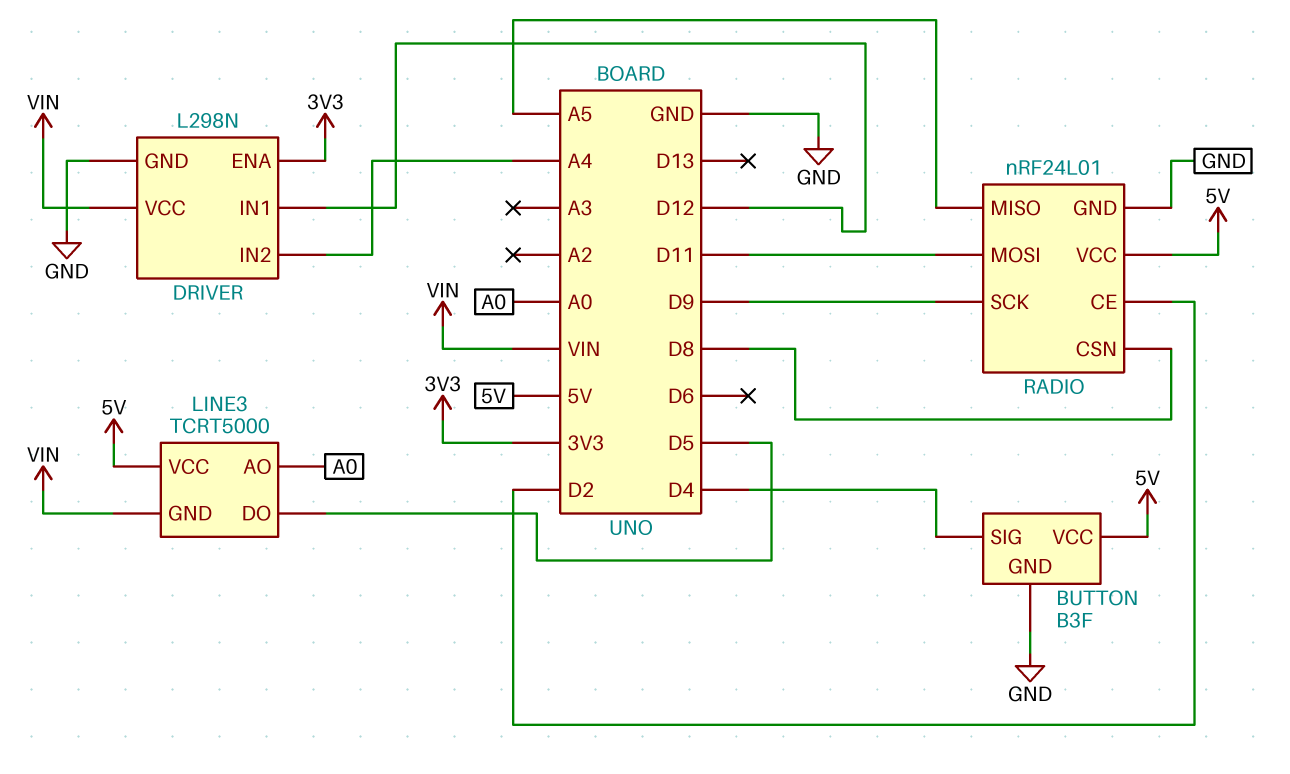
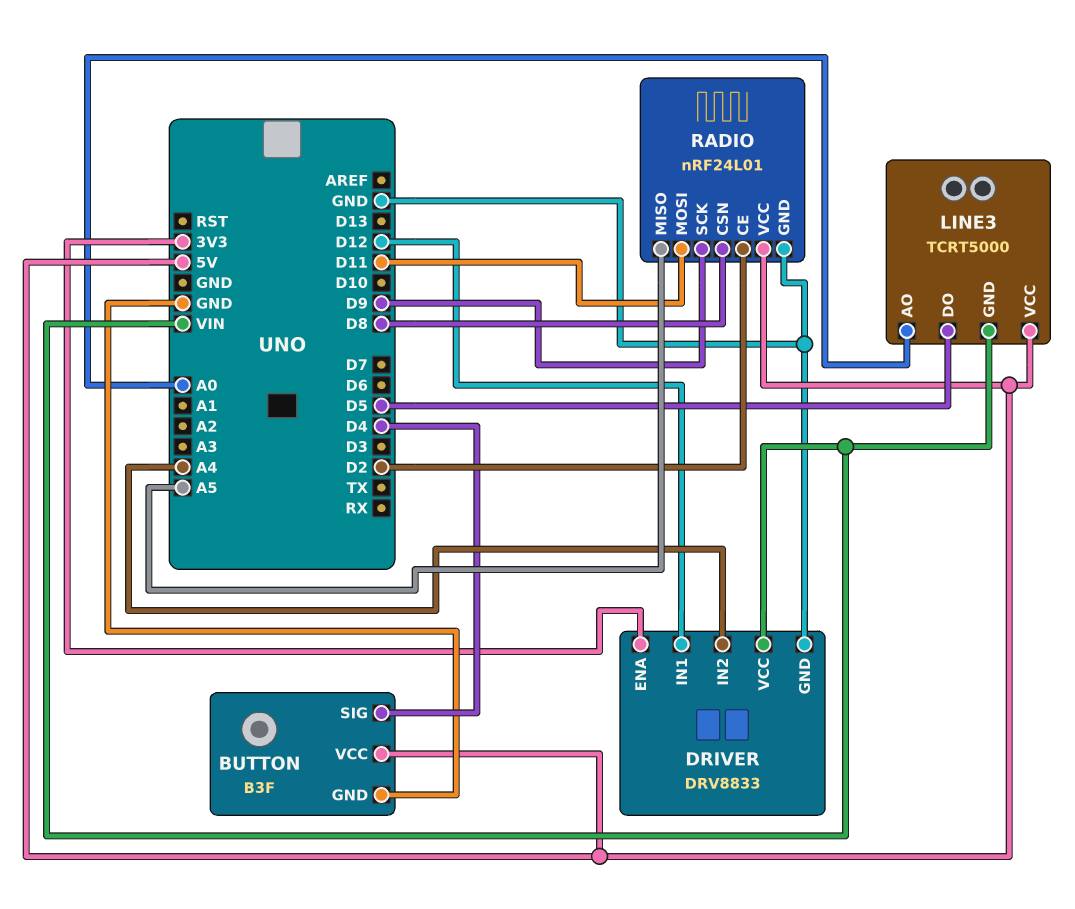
DRIVER: L298N -> DRV8833

